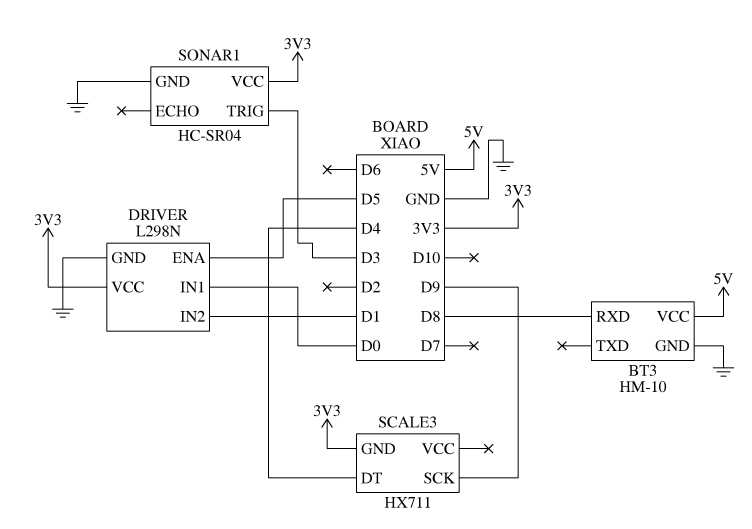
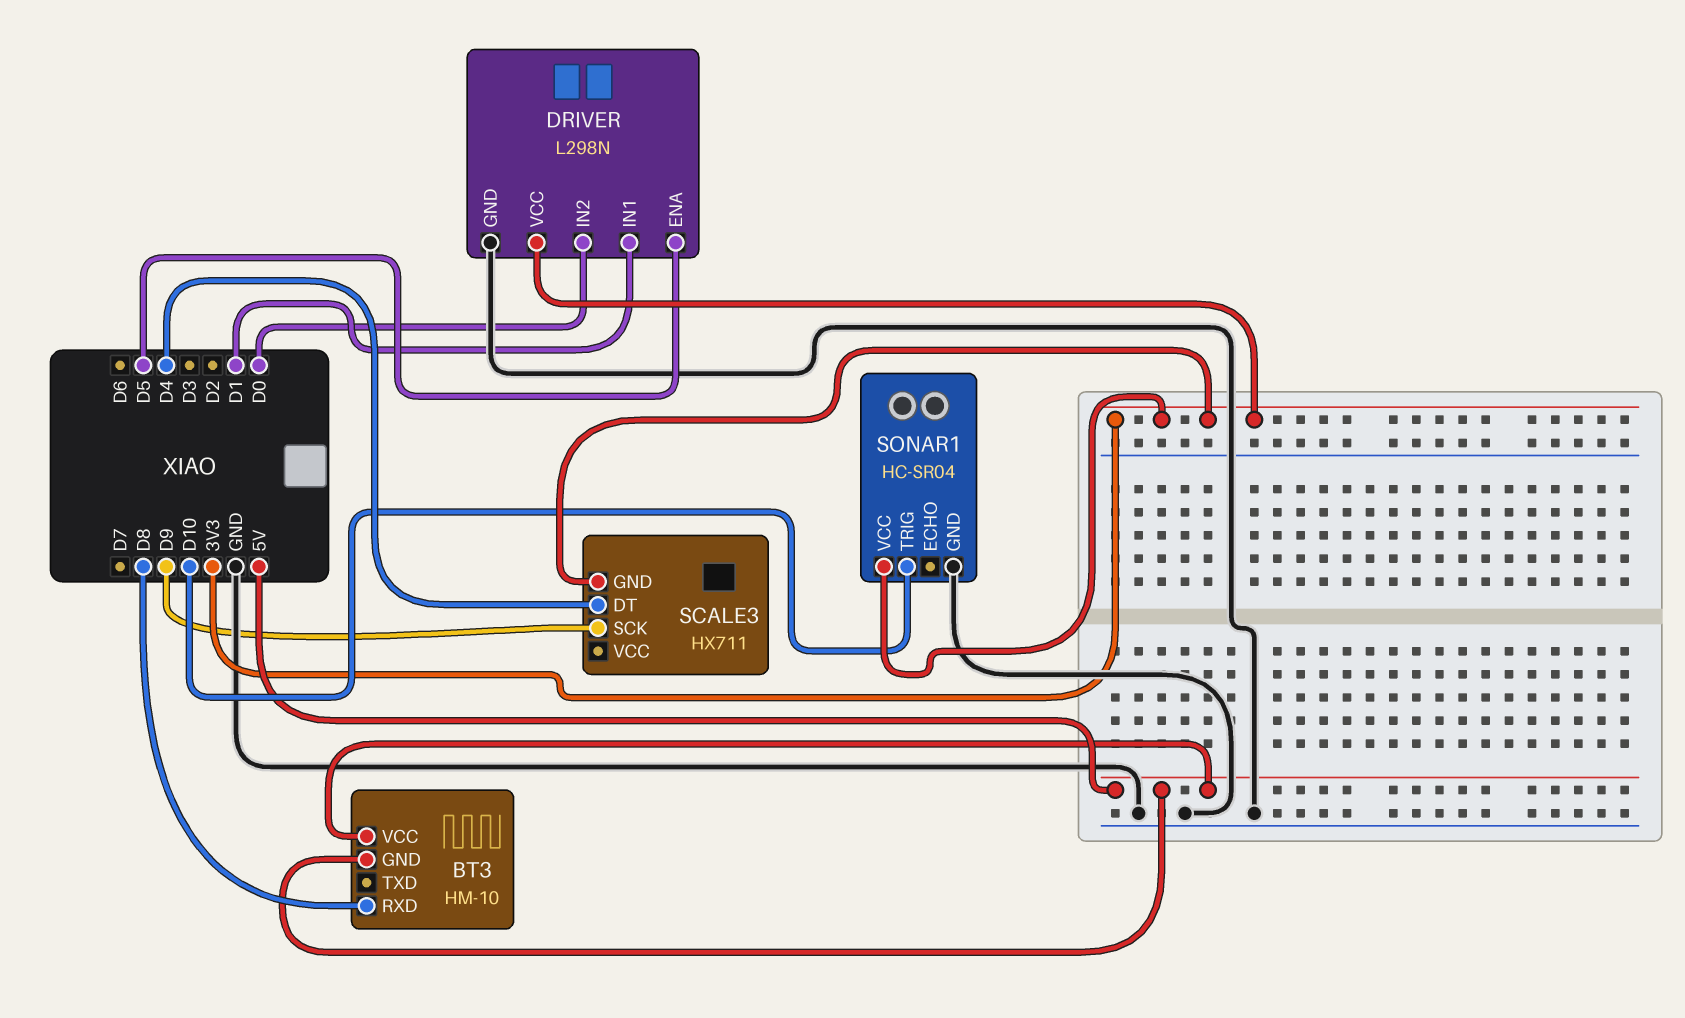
BT3 pin GND: GND -> 5V
DRIVER pin IN1: D0 -> D1
DRIVER pin IN2: D1 -> D0
SONAR1 pin TRIG: D3 -> D10

